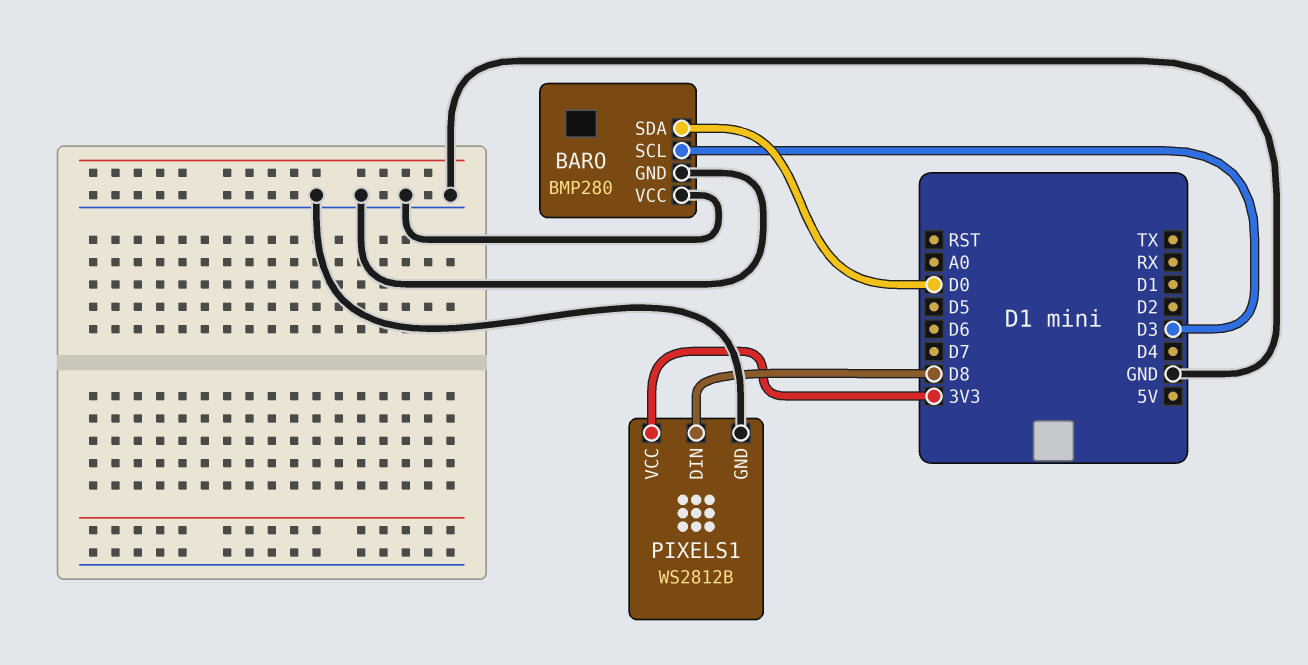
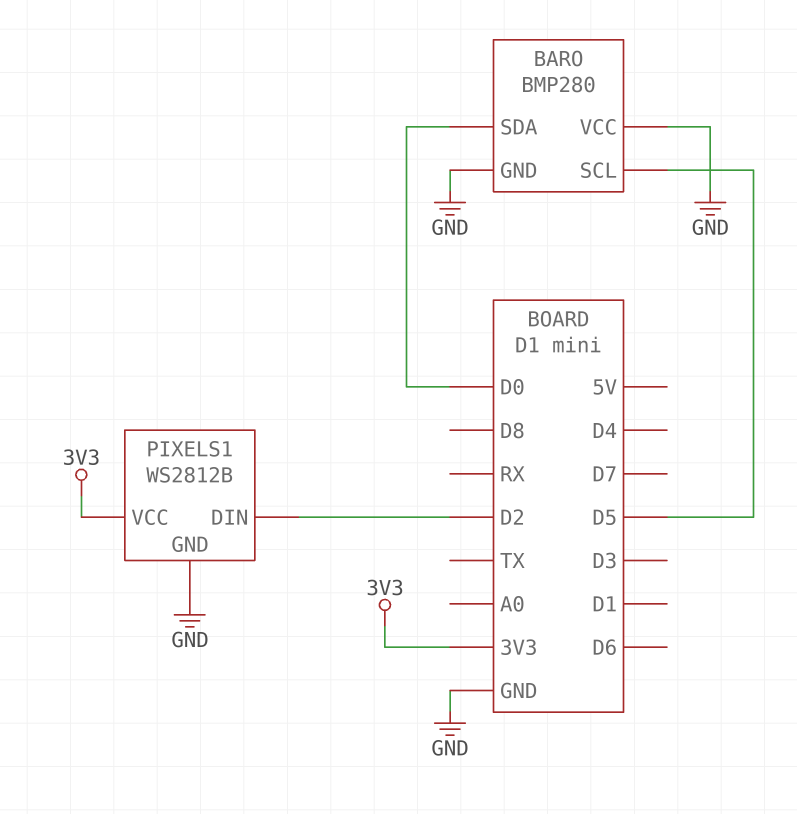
BARO pin SCL: D3 -> D5
PIXELS1 pin DIN: D8 -> D2

